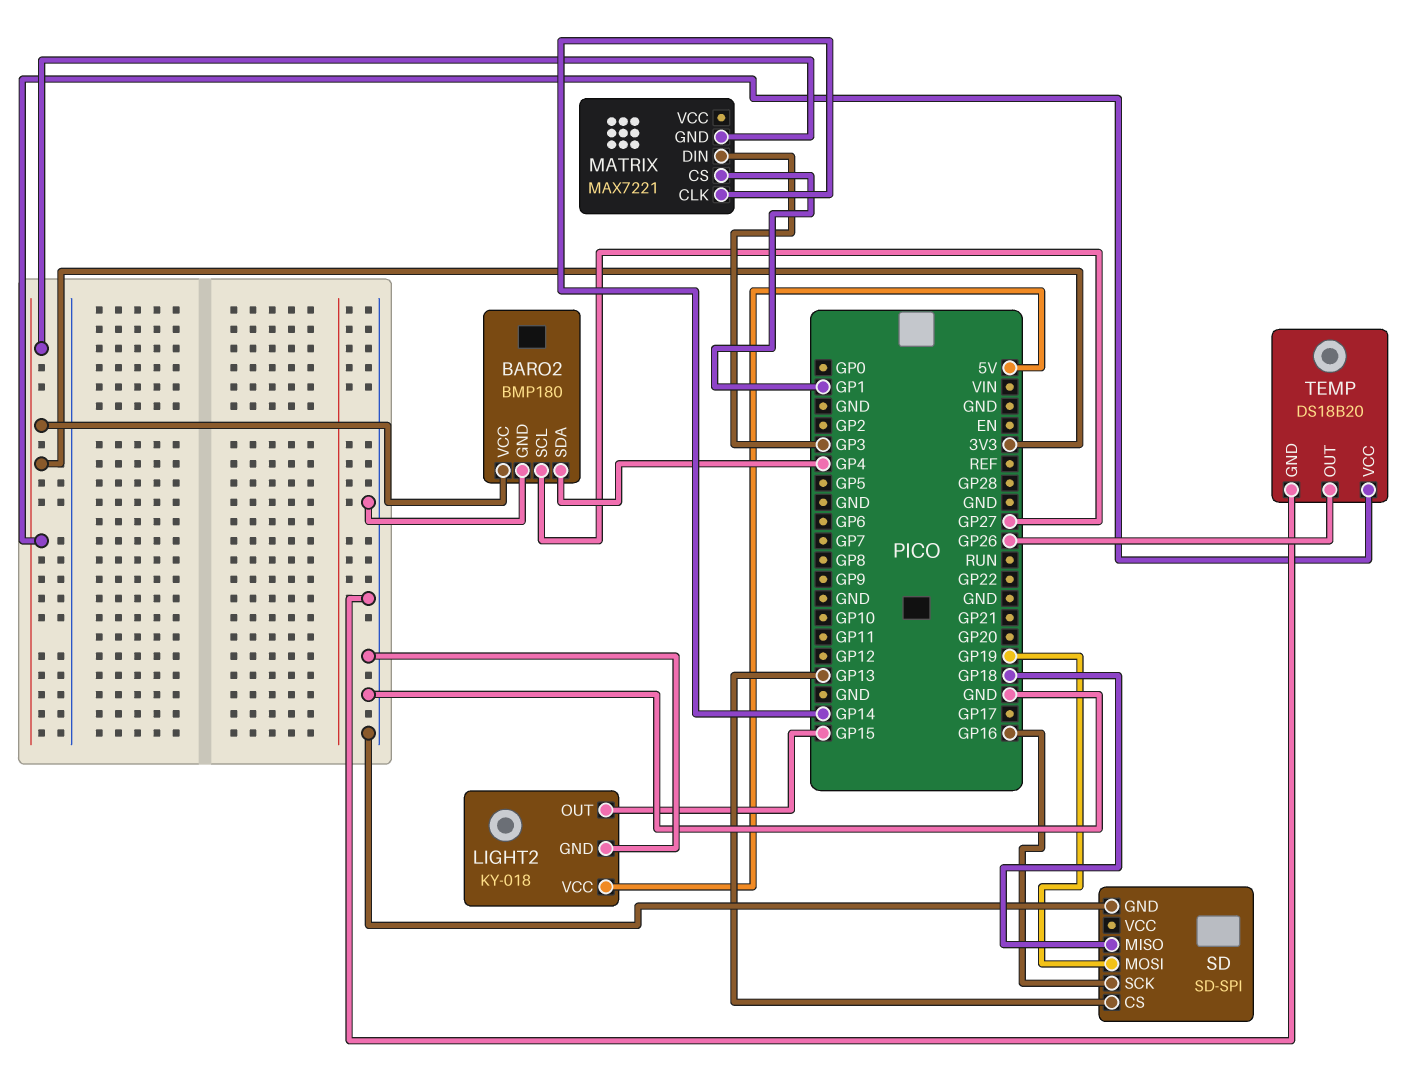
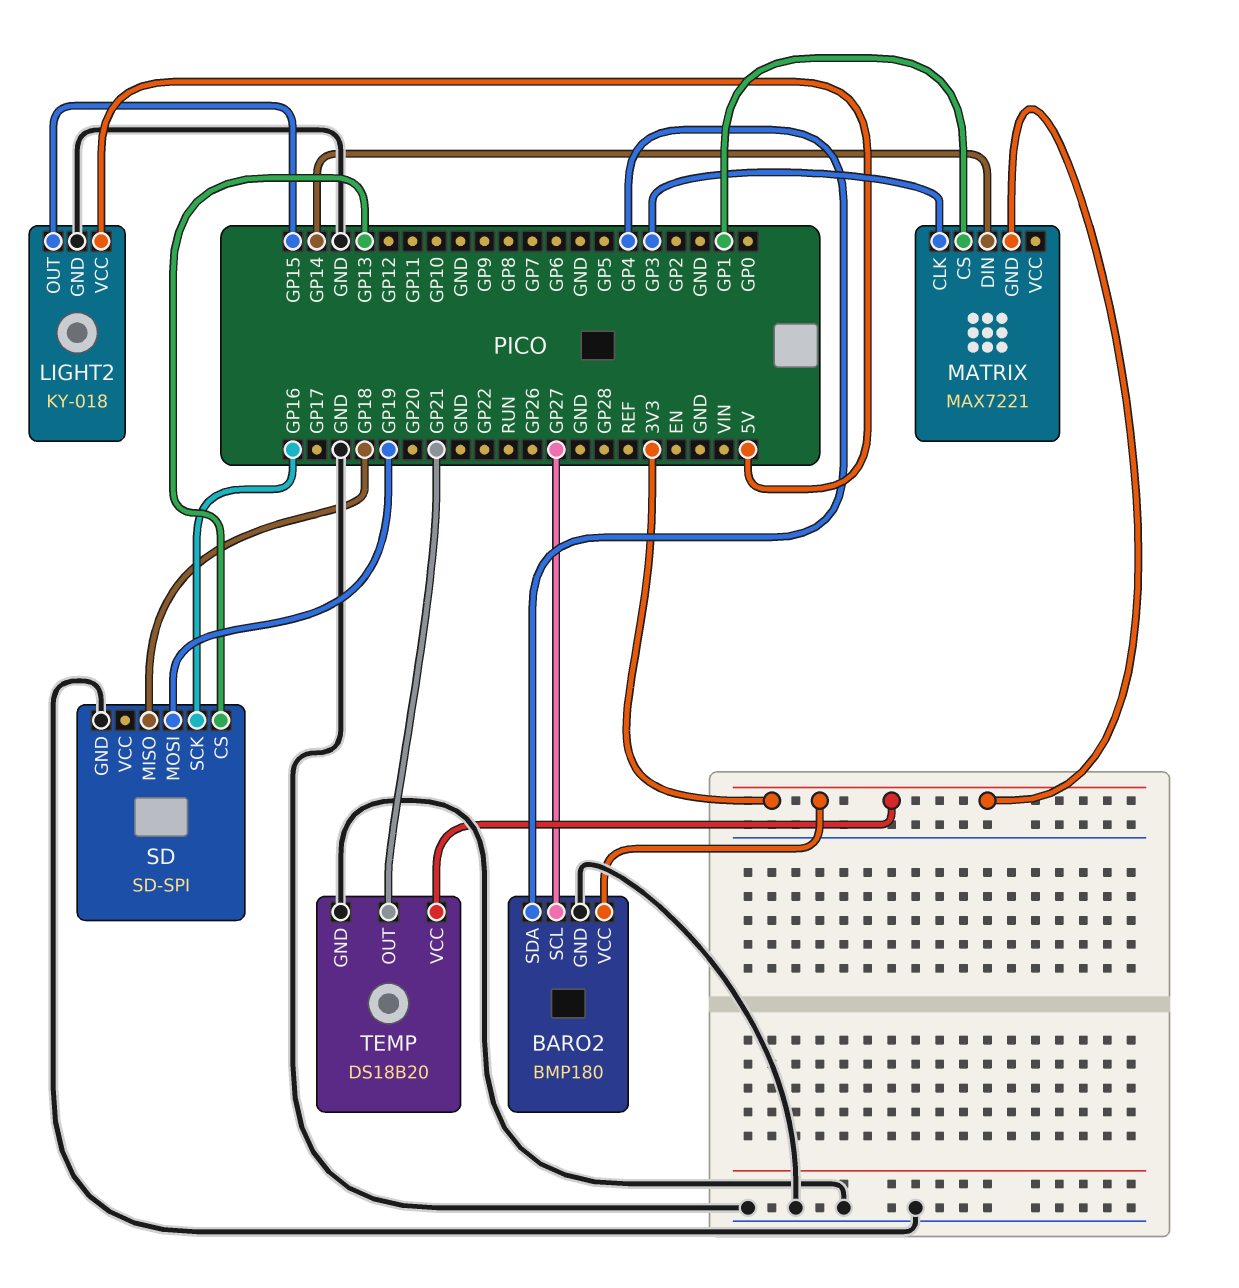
MATRIX pin CLK: GP14 -> GP3
MATRIX pin DIN: GP3 -> GP14
TEMP pin OUT: GP26 -> GP21

